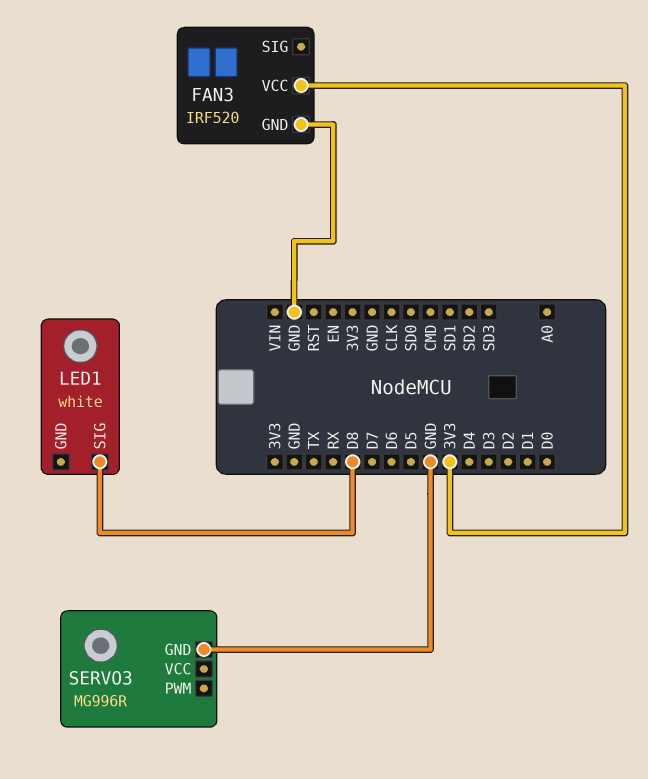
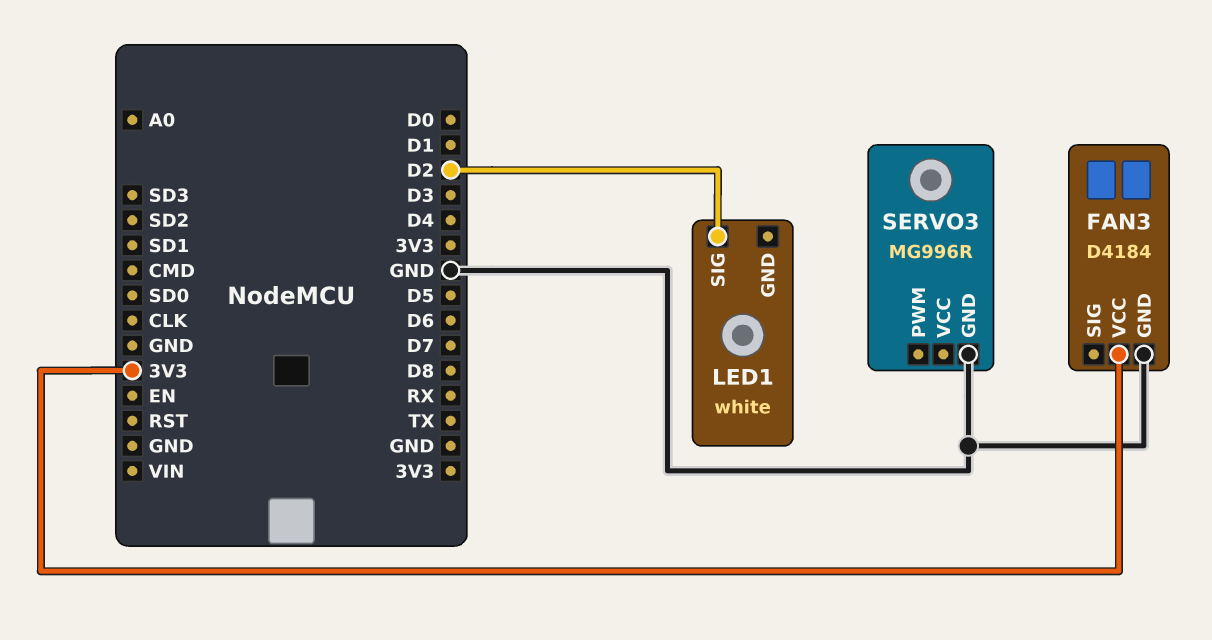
FAN3: IRF520 -> D4184
LED1 pin SIG: D8 -> D2

